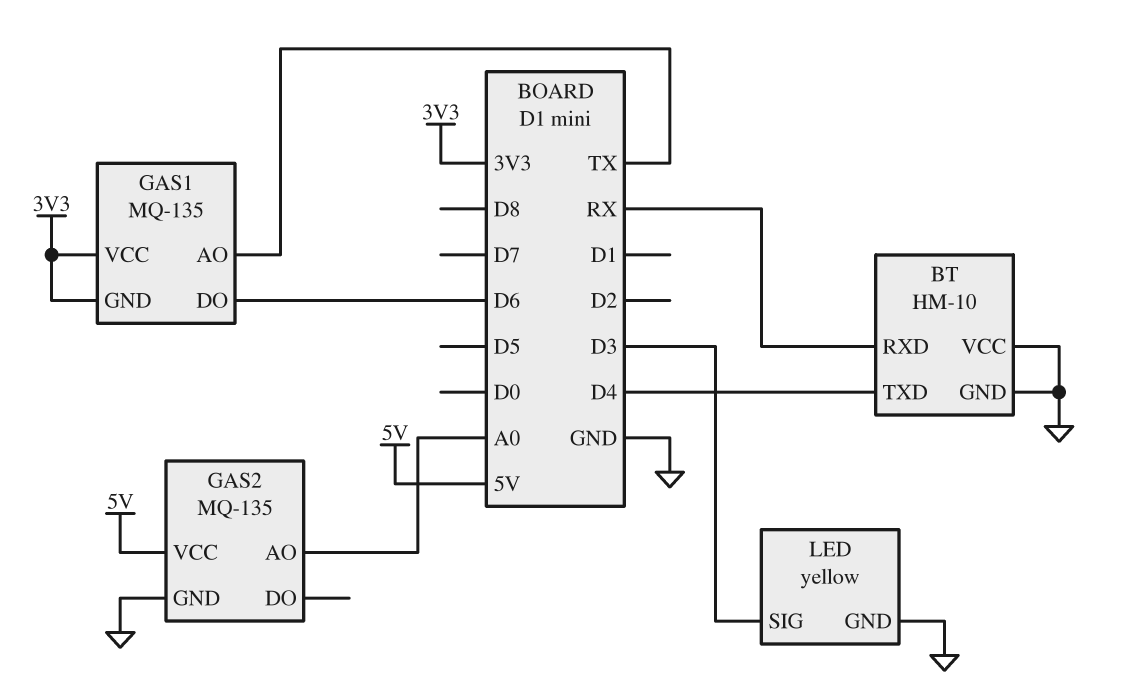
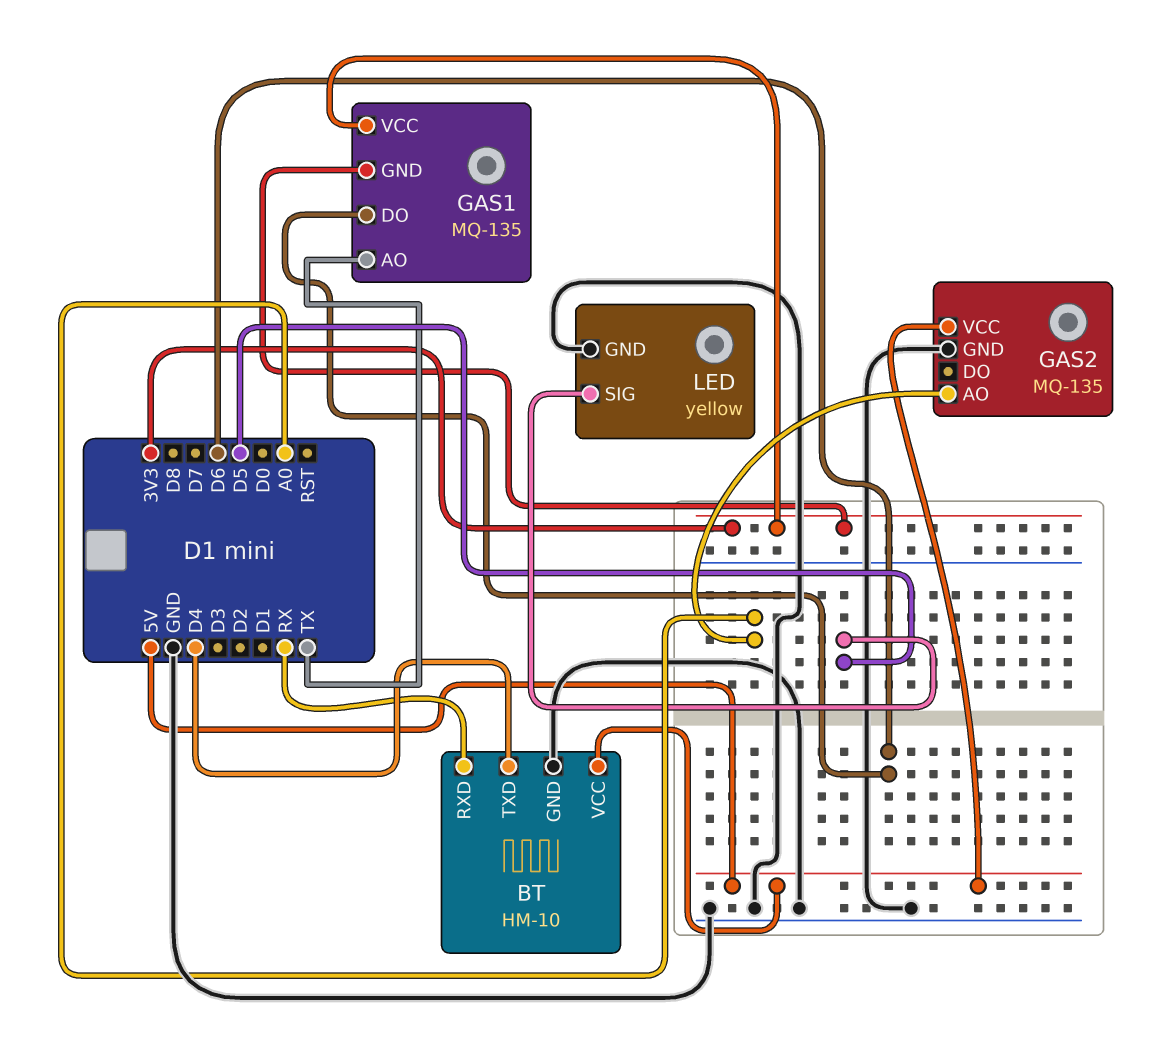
BT pin VCC: GND -> 5V
LED pin SIG: D3 -> D5

